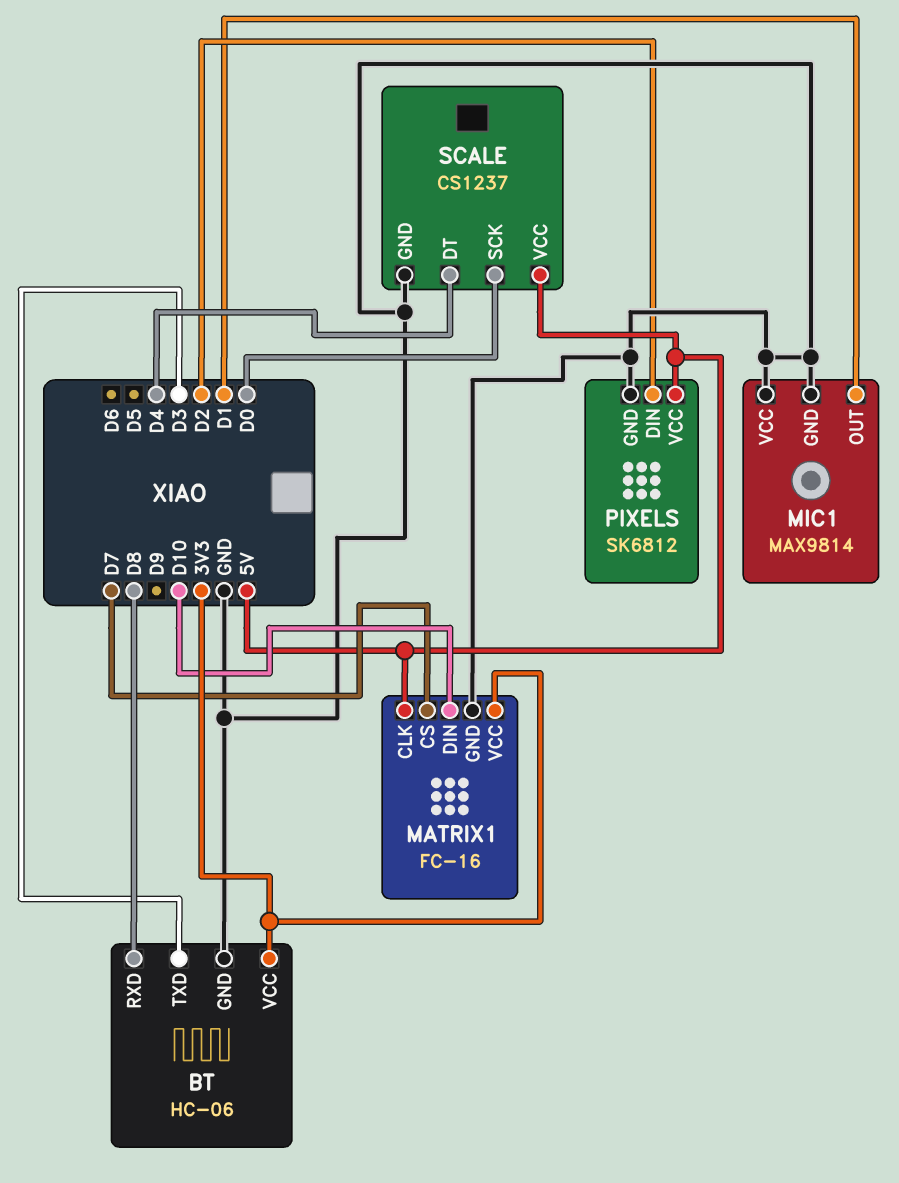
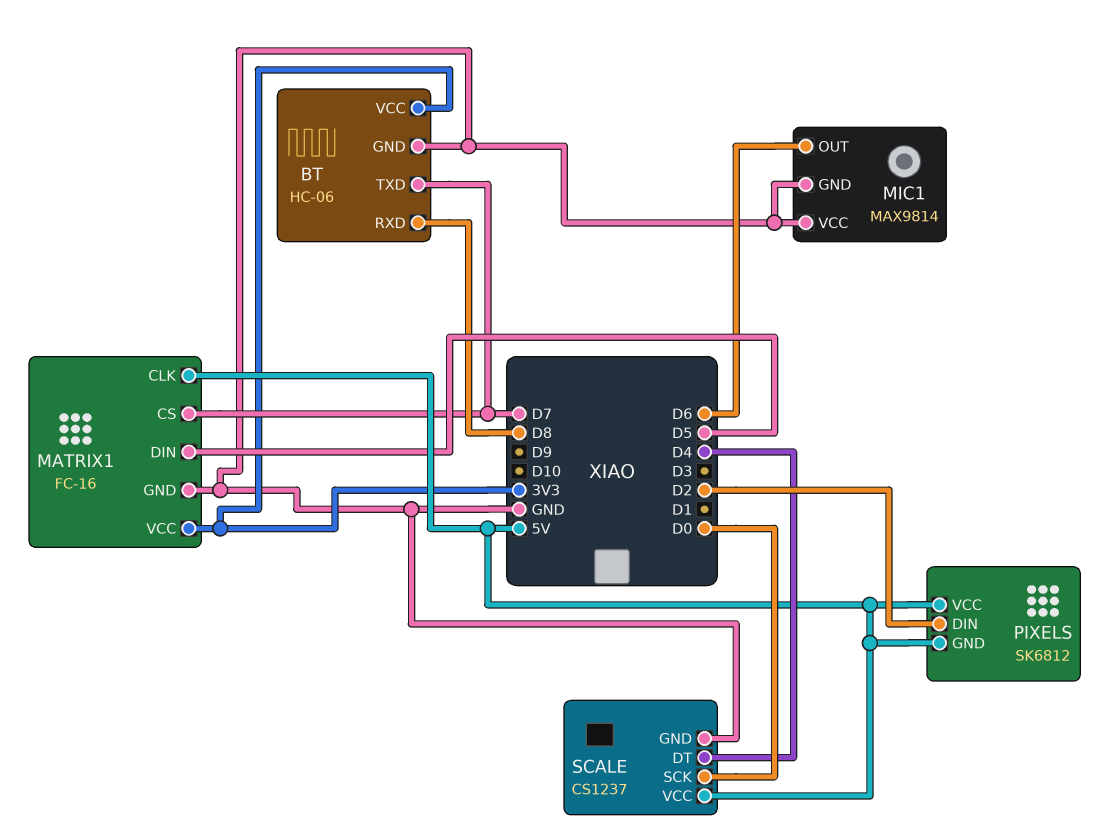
BT pin TXD: D3 -> D7
MATRIX1 pin DIN: D10 -> D5
MIC1 pin OUT: D1 -> D6
PIXELS pin GND: GND -> 5V

